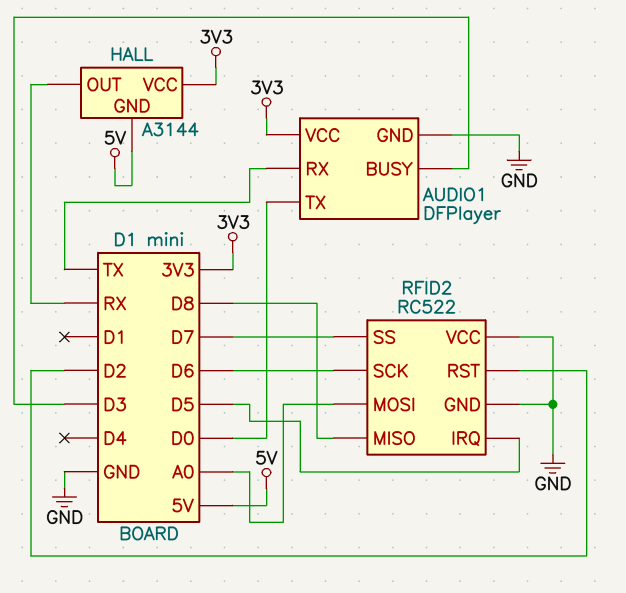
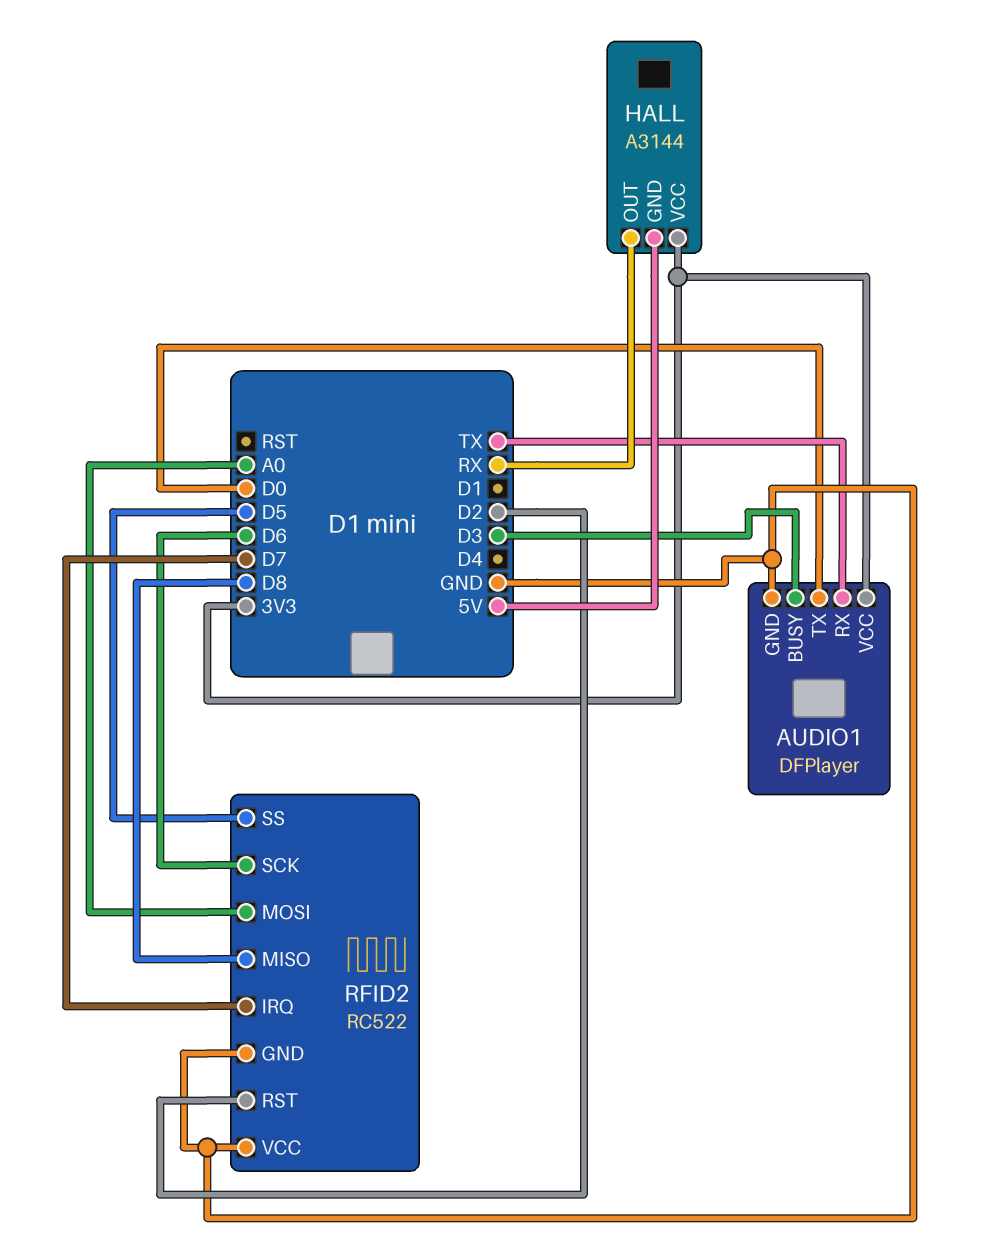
RFID2 pin IRQ: D5 -> D7
RFID2 pin SS: D7 -> D5

